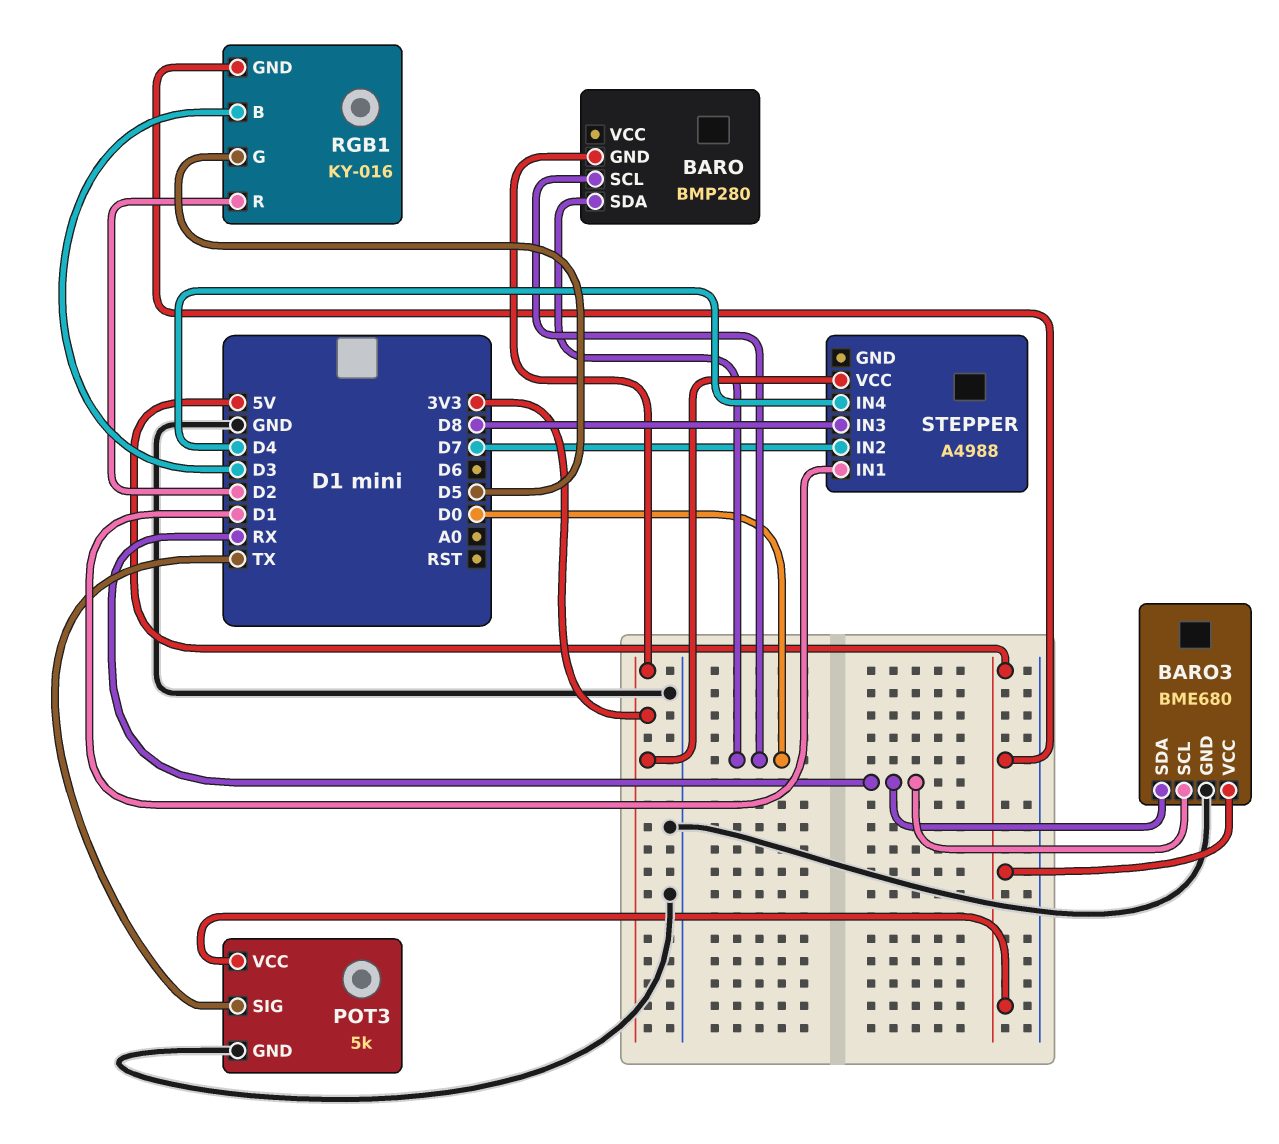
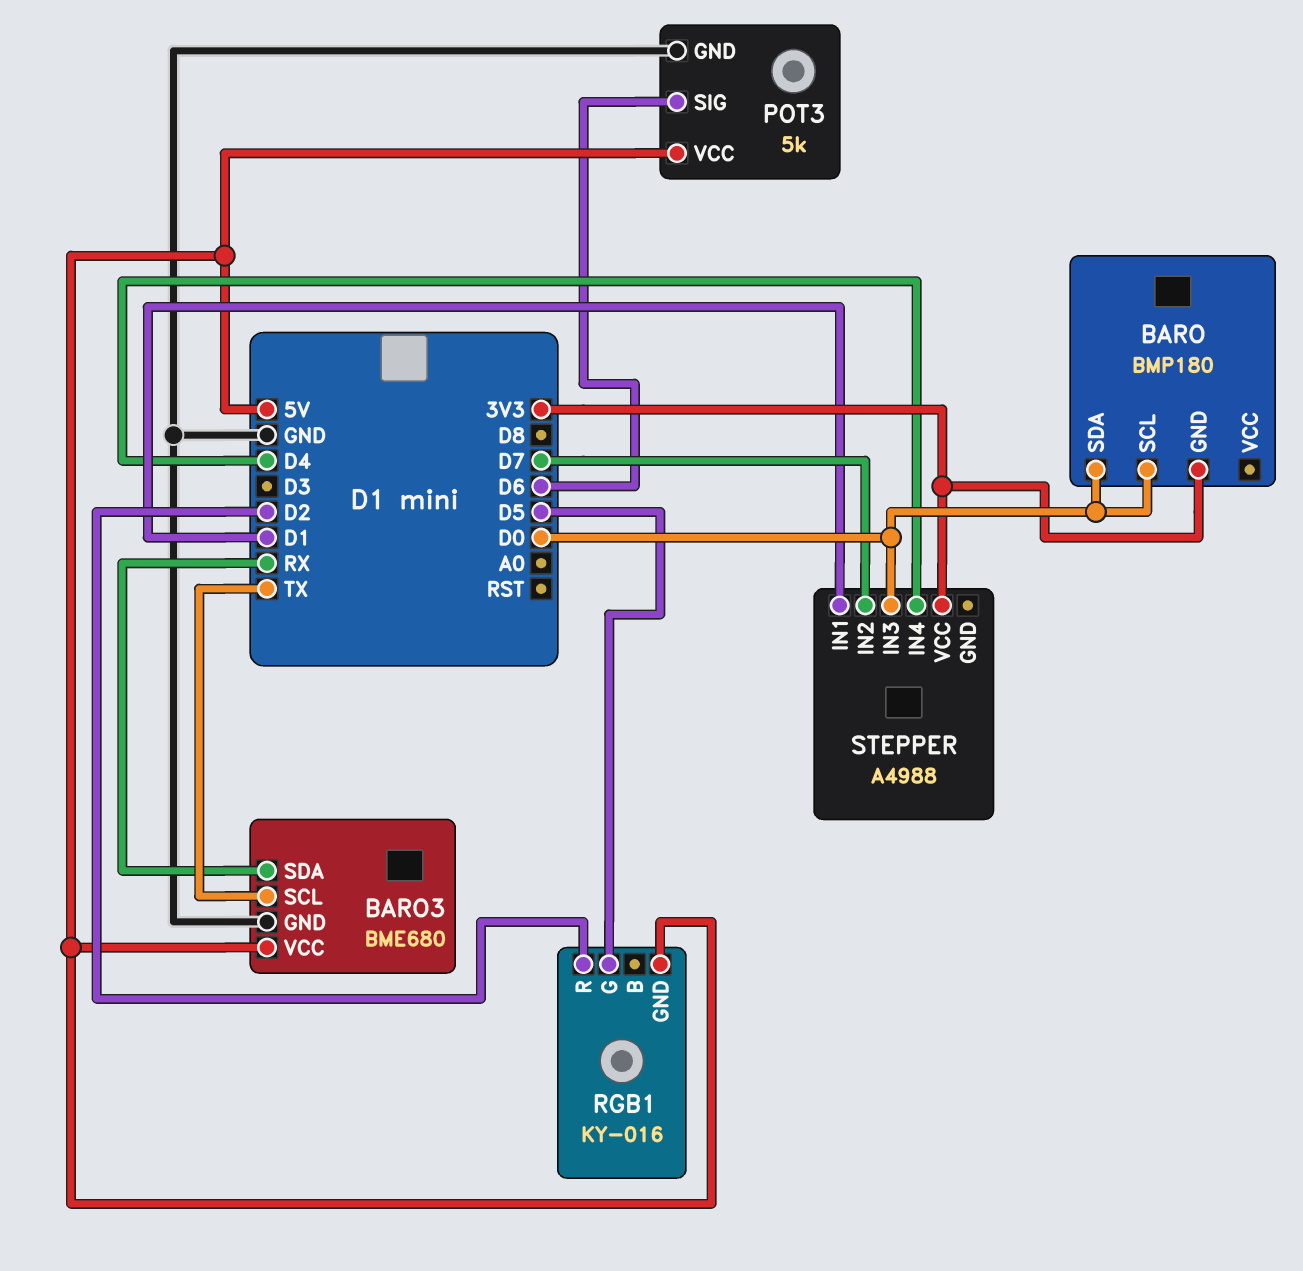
BARO: BMP280 -> BMP180
BARO3 pin SCL: RX -> TX
POT3 pin SIG: TX -> D6
RGB1 pin B: D3 -> none
STEPPER pin IN3: D8 -> D0

